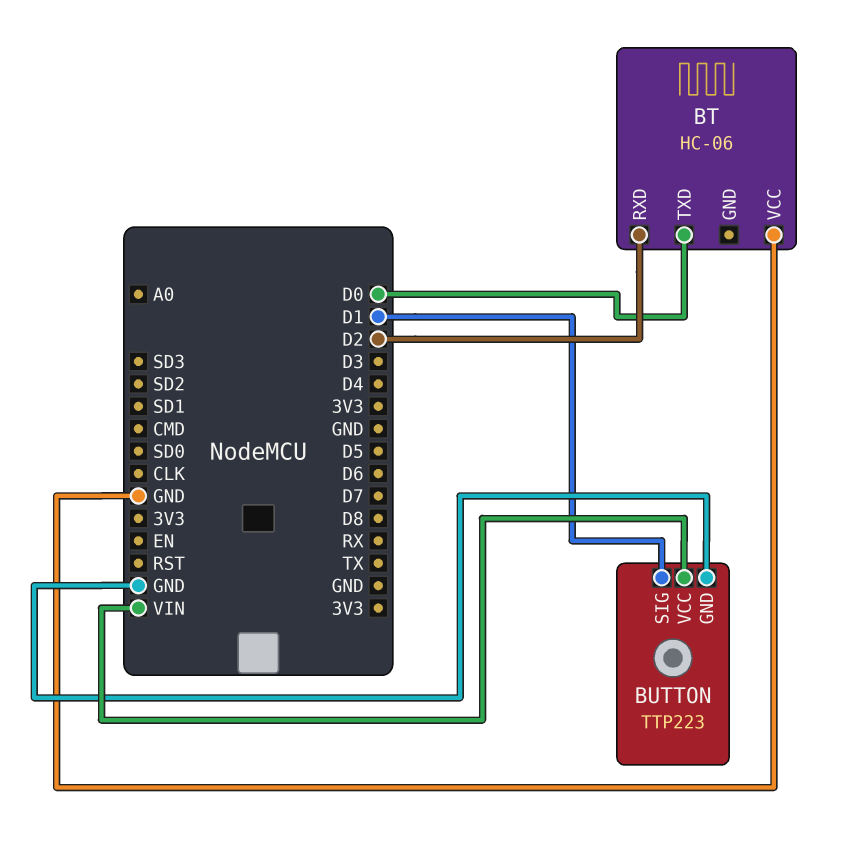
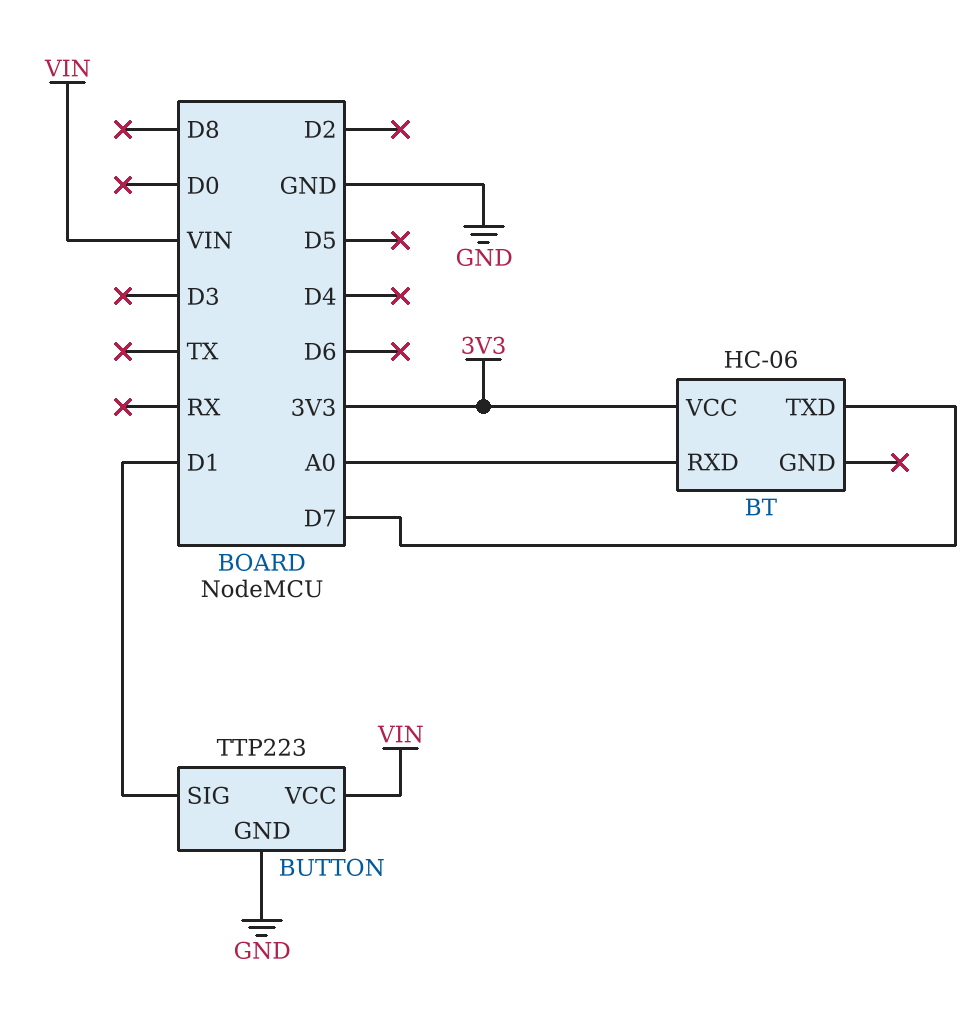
BT pin RXD: D2 -> A0
BT pin TXD: D0 -> D7
BT pin VCC: GND -> 3V3

